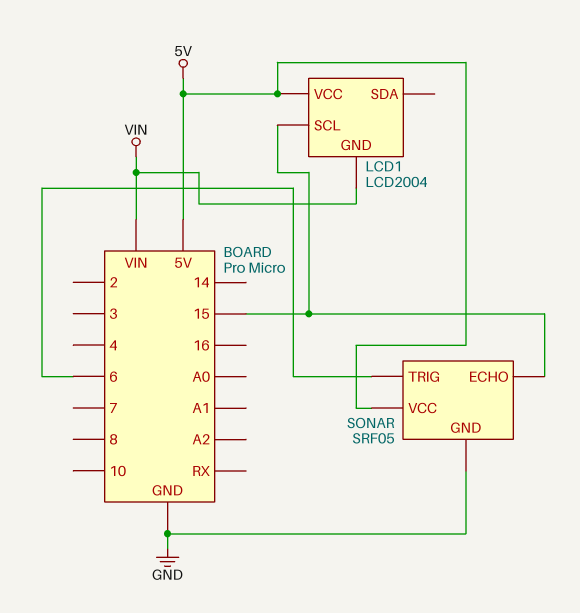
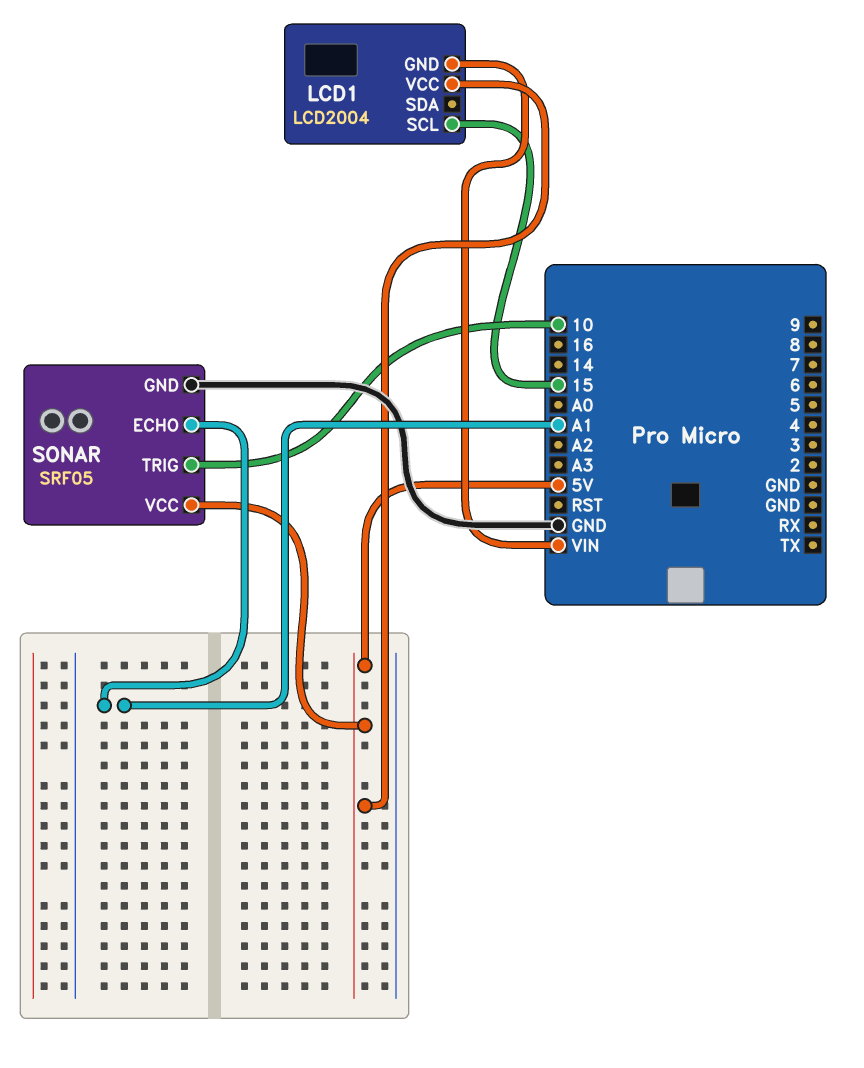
SONAR pin ECHO: 15 -> A1
SONAR pin TRIG: 6 -> 10

